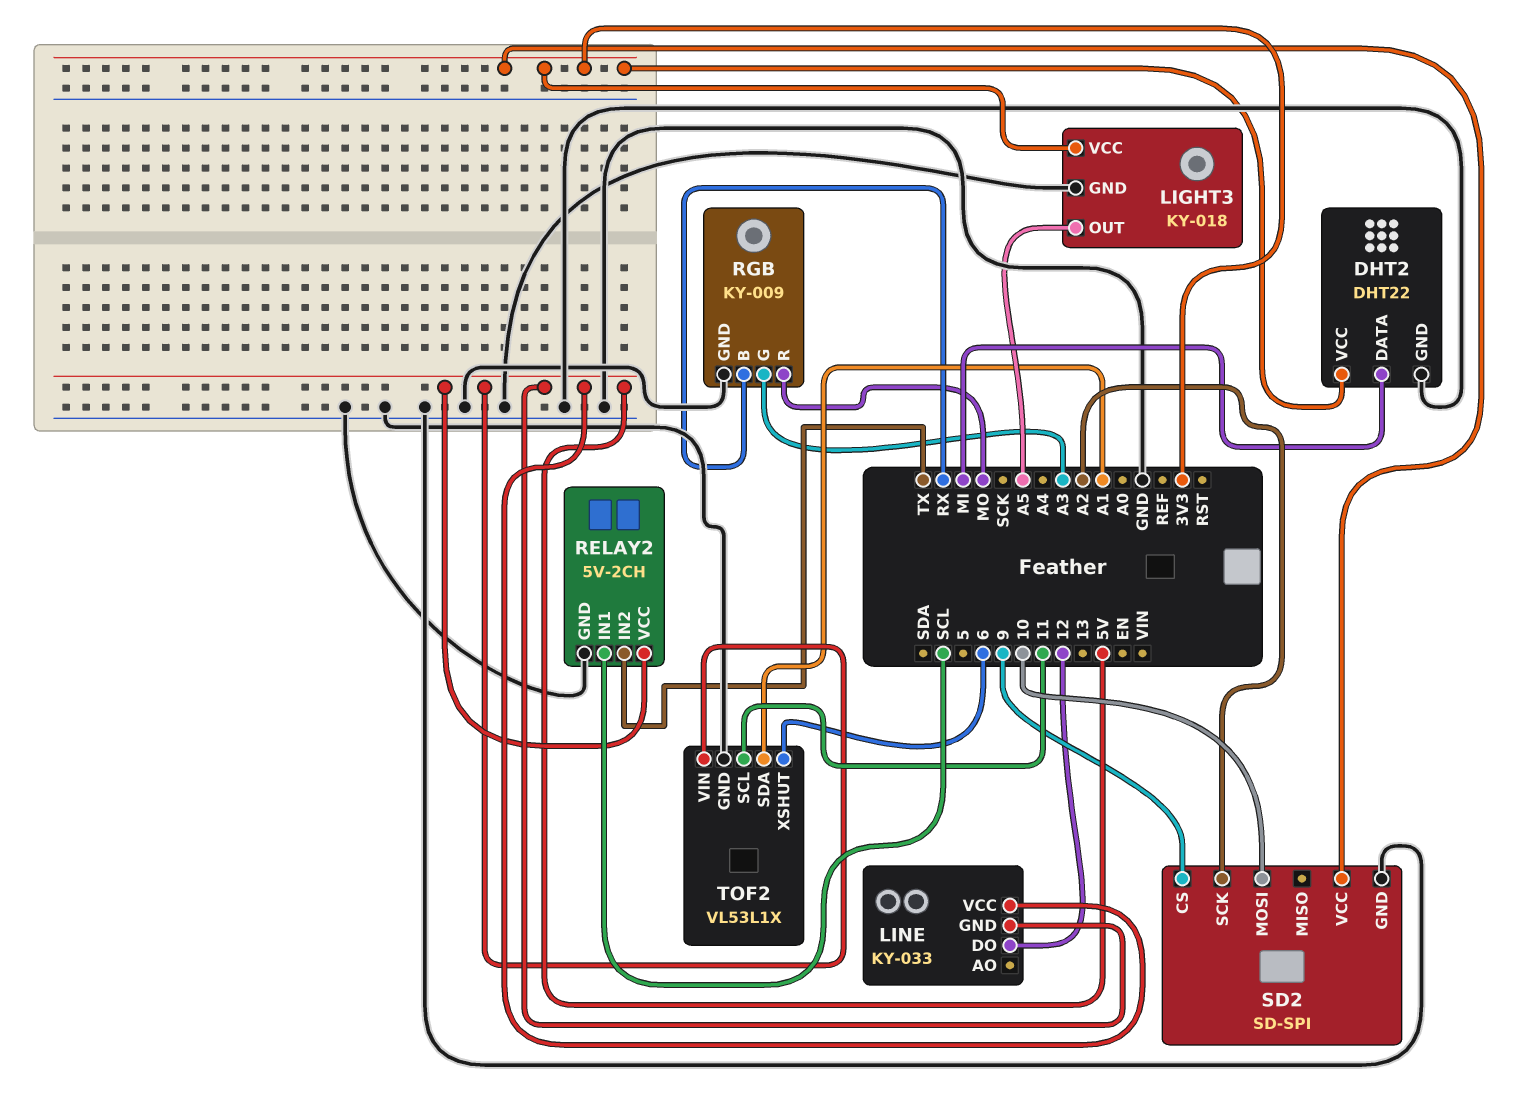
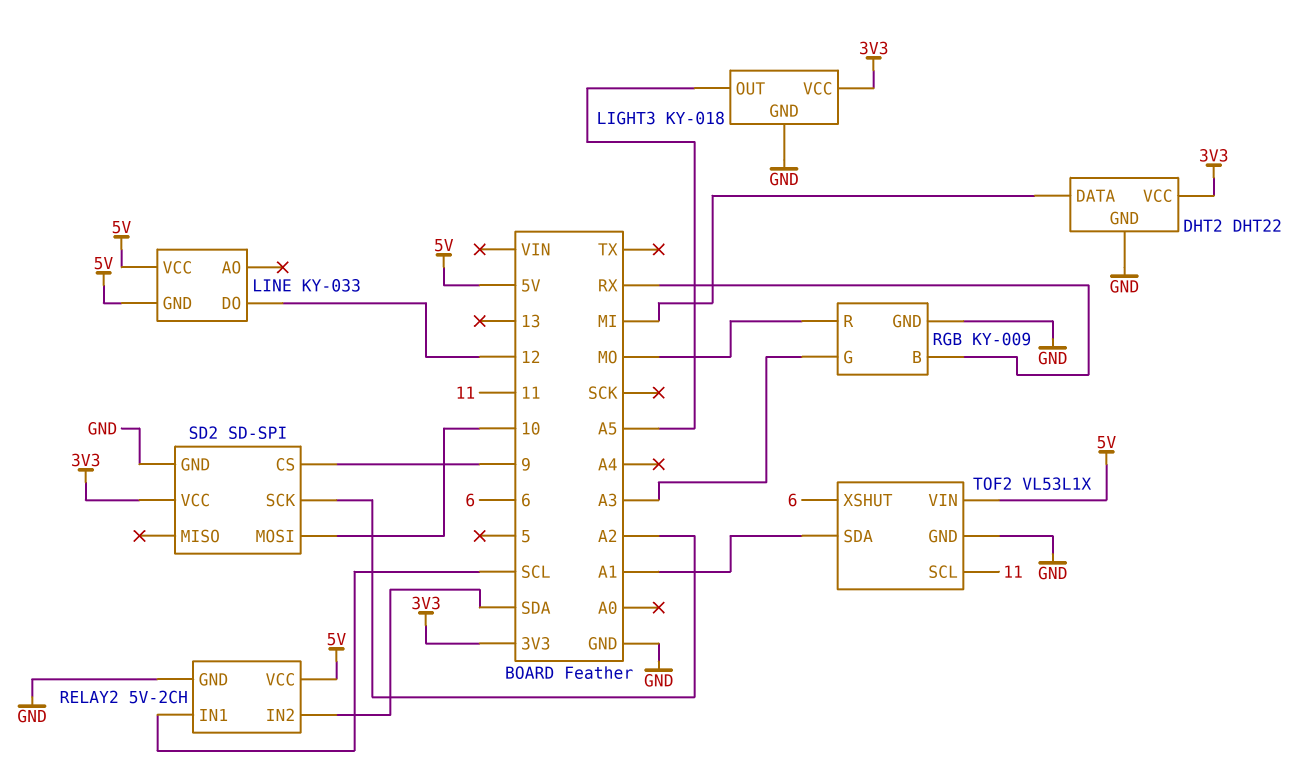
RELAY2 pin IN2: TX -> SDA

